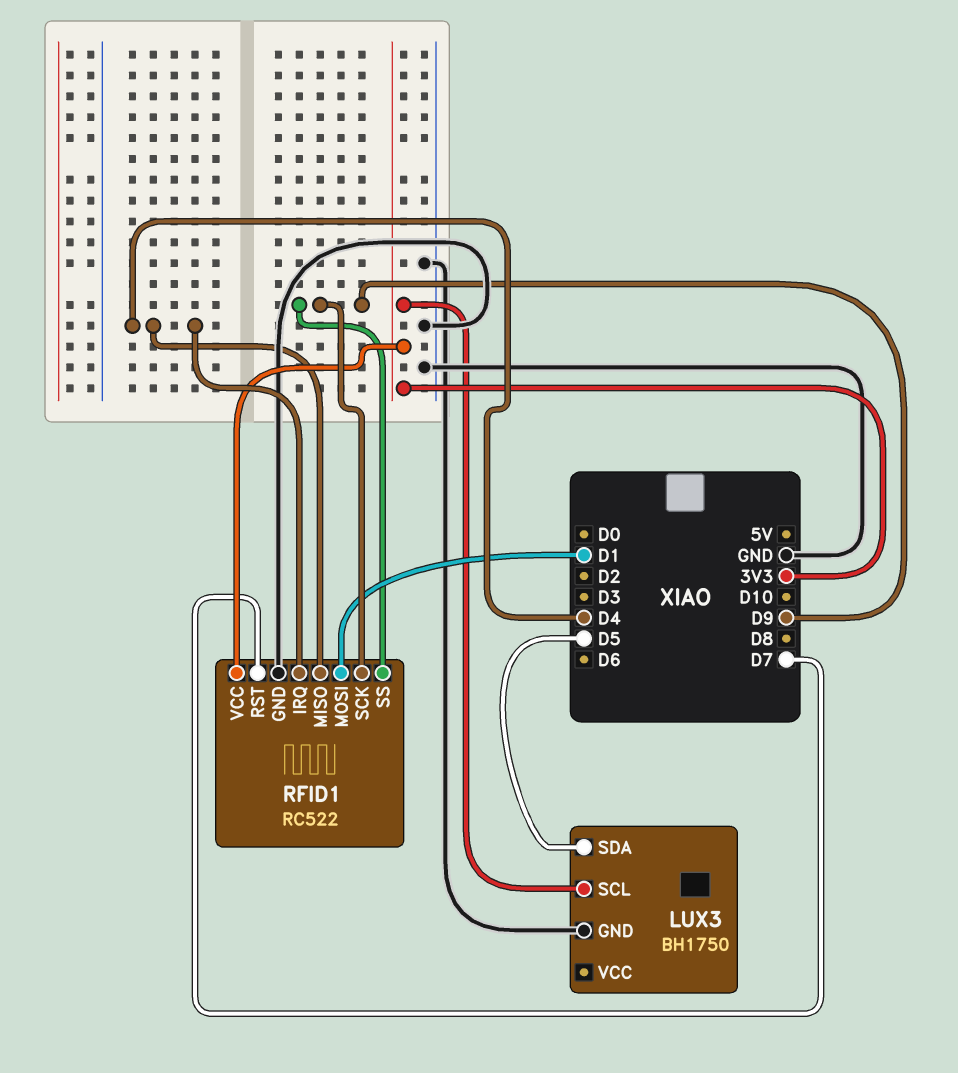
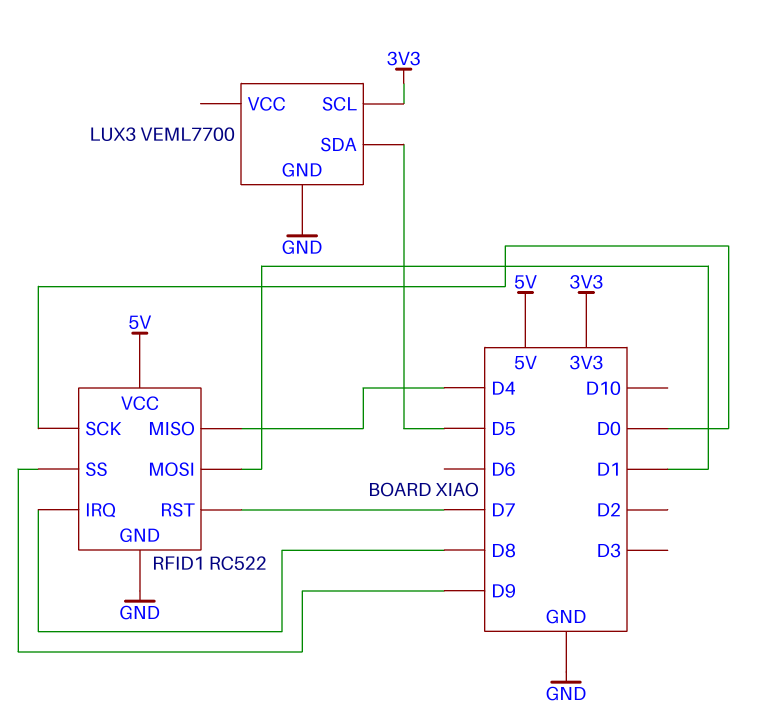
LUX3: BH1750 -> VEML7700
RFID1 pin IRQ: D4 -> D8
RFID1 pin SCK: D9 -> D0
RFID1 pin VCC: 3V3 -> 5V

